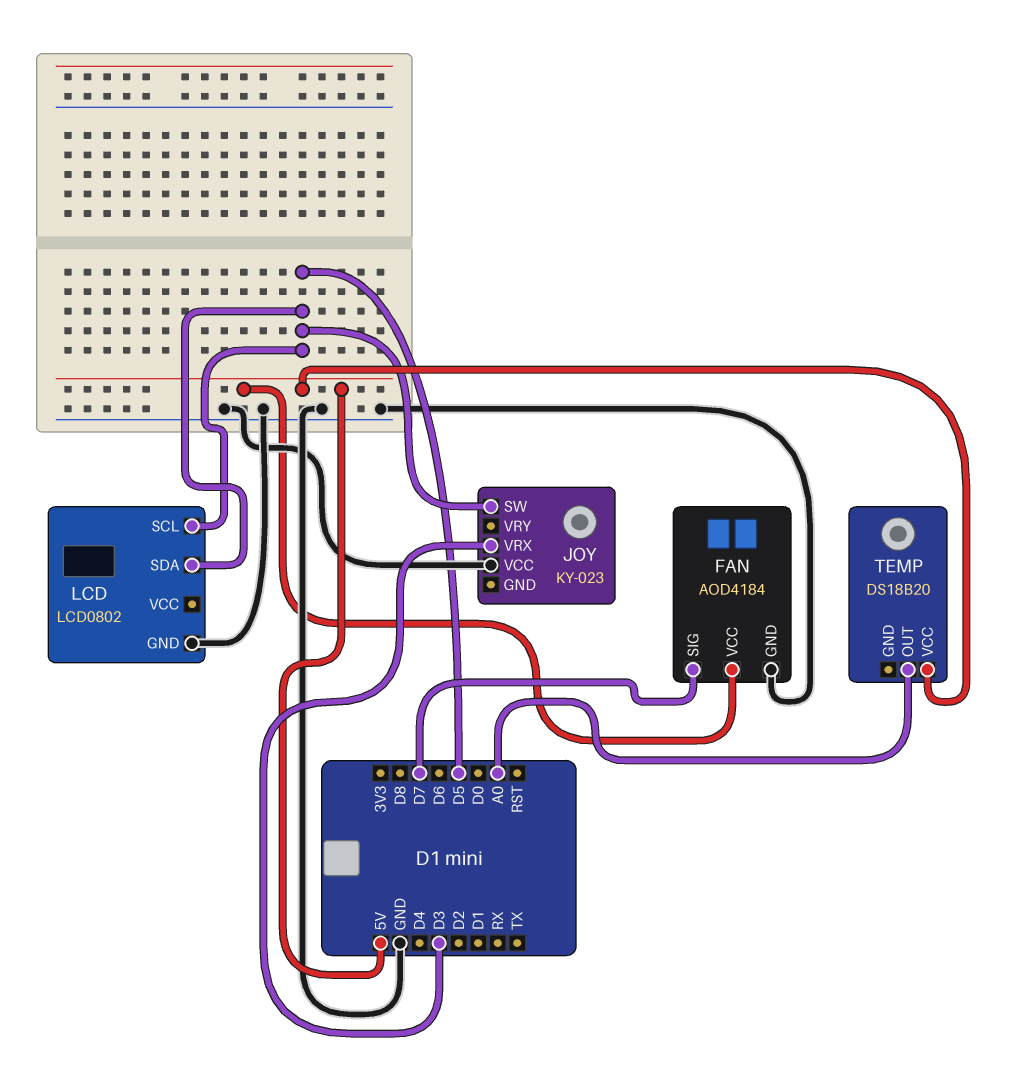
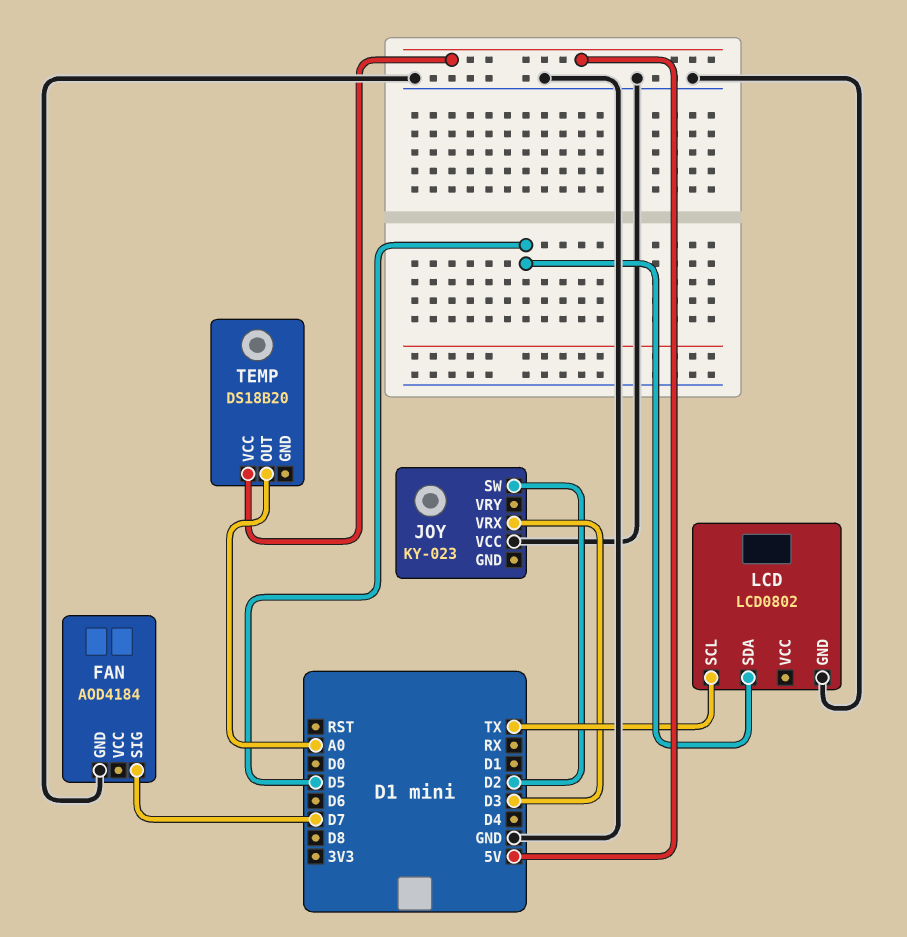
FAN pin VCC: 5V -> none
JOY pin SW: D5 -> D2
LCD pin SCL: D5 -> TX

